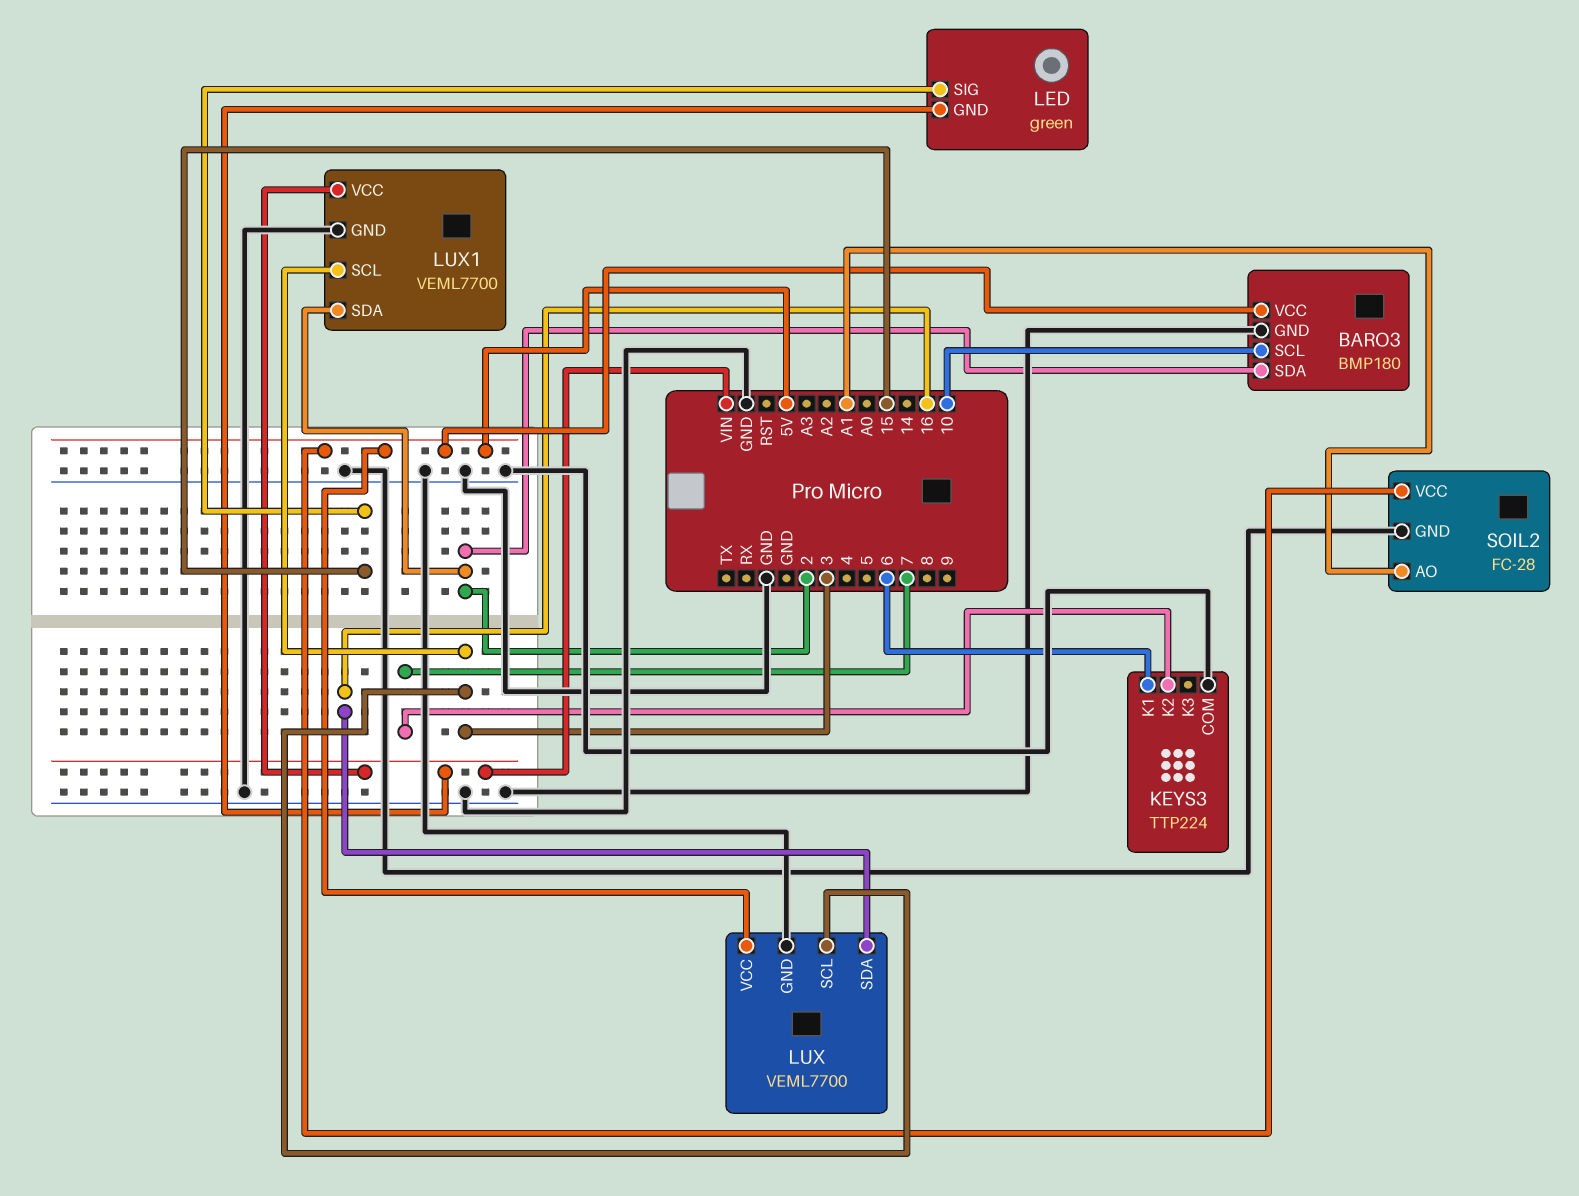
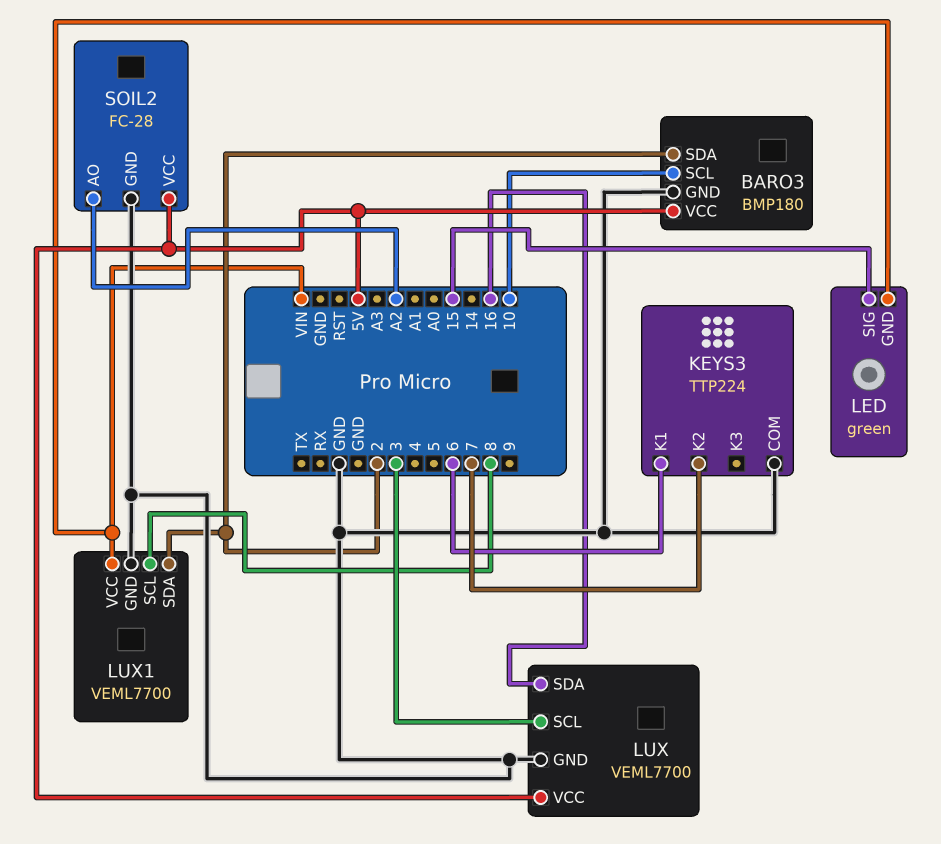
LUX1 pin SCL: 3 -> 8
SOIL2 pin AO: A1 -> A2

